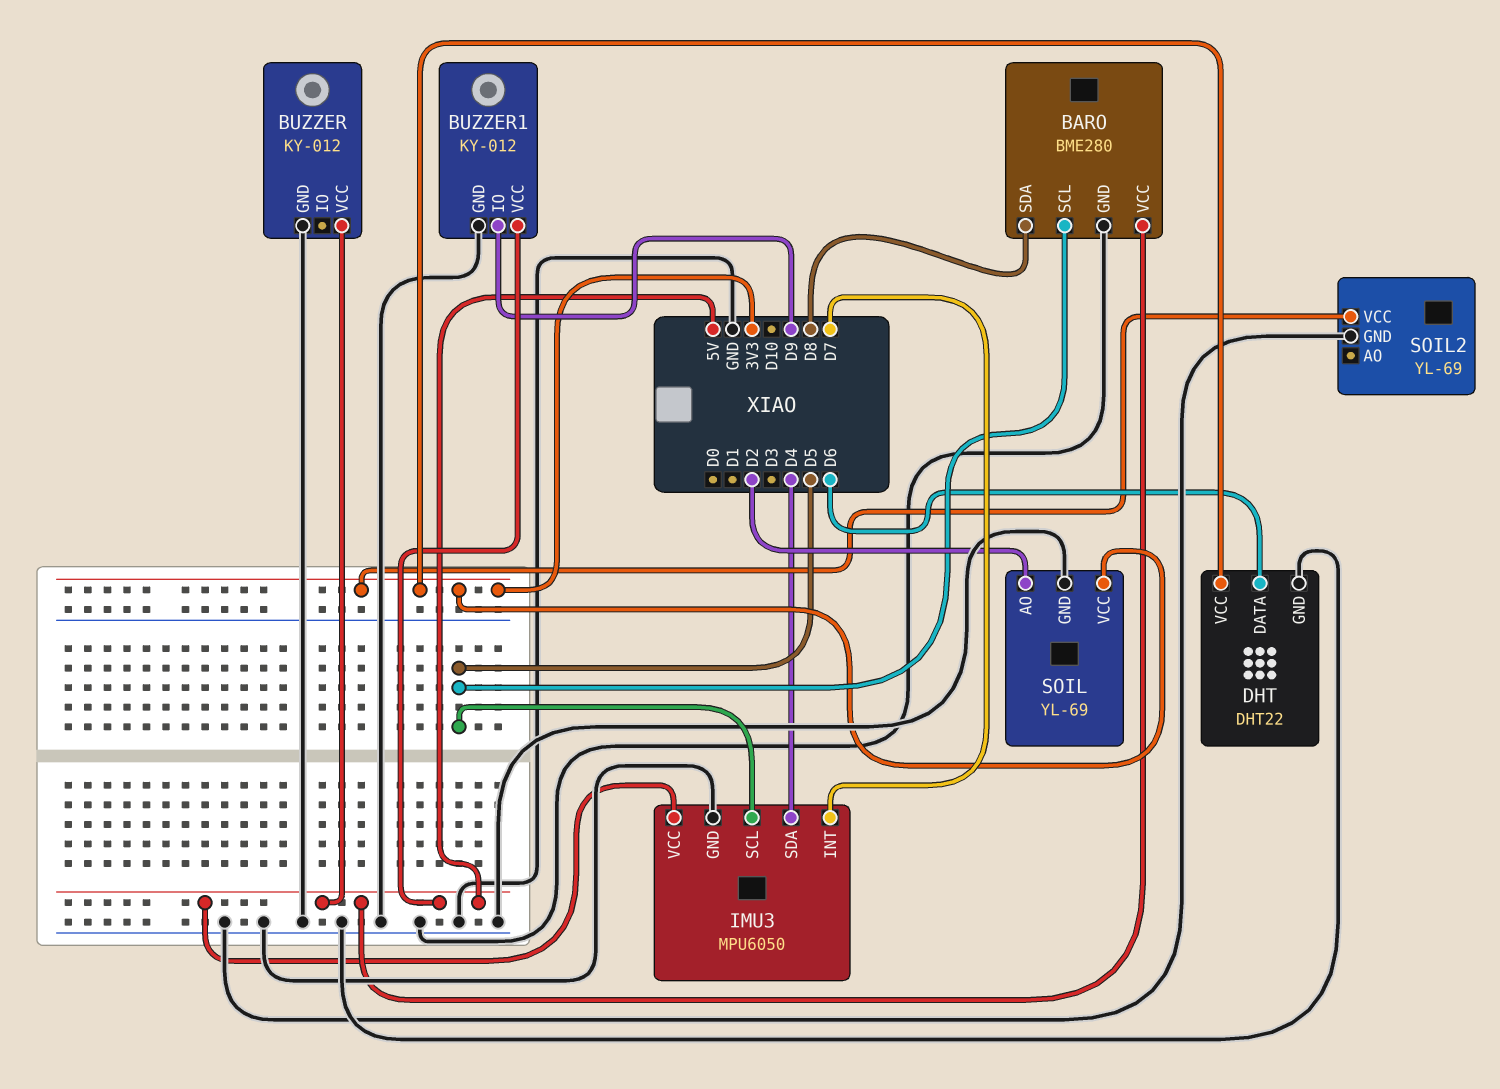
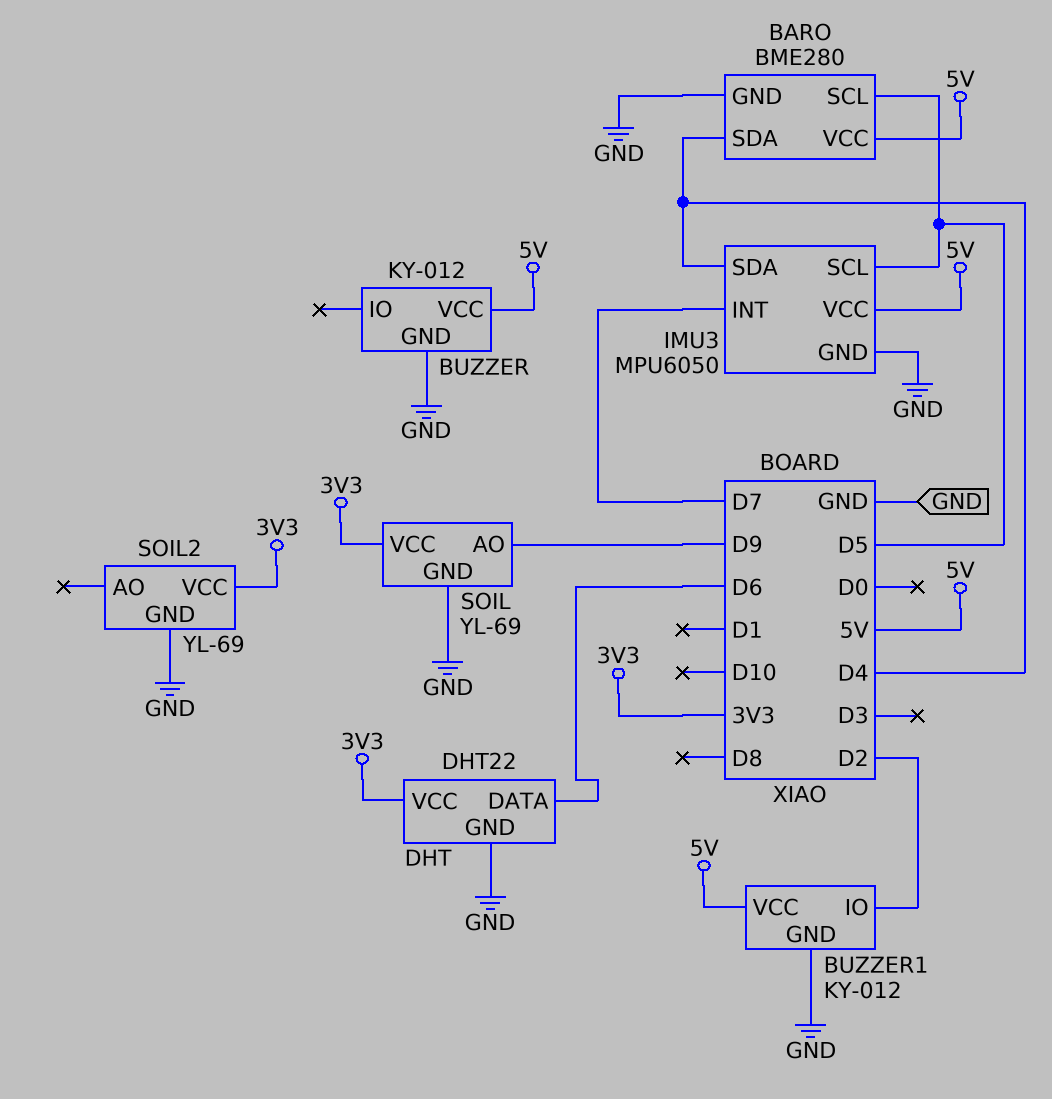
BARO pin SDA: D8 -> D4
BUZZER1 pin IO: D9 -> D2
SOIL pin AO: D2 -> D9

